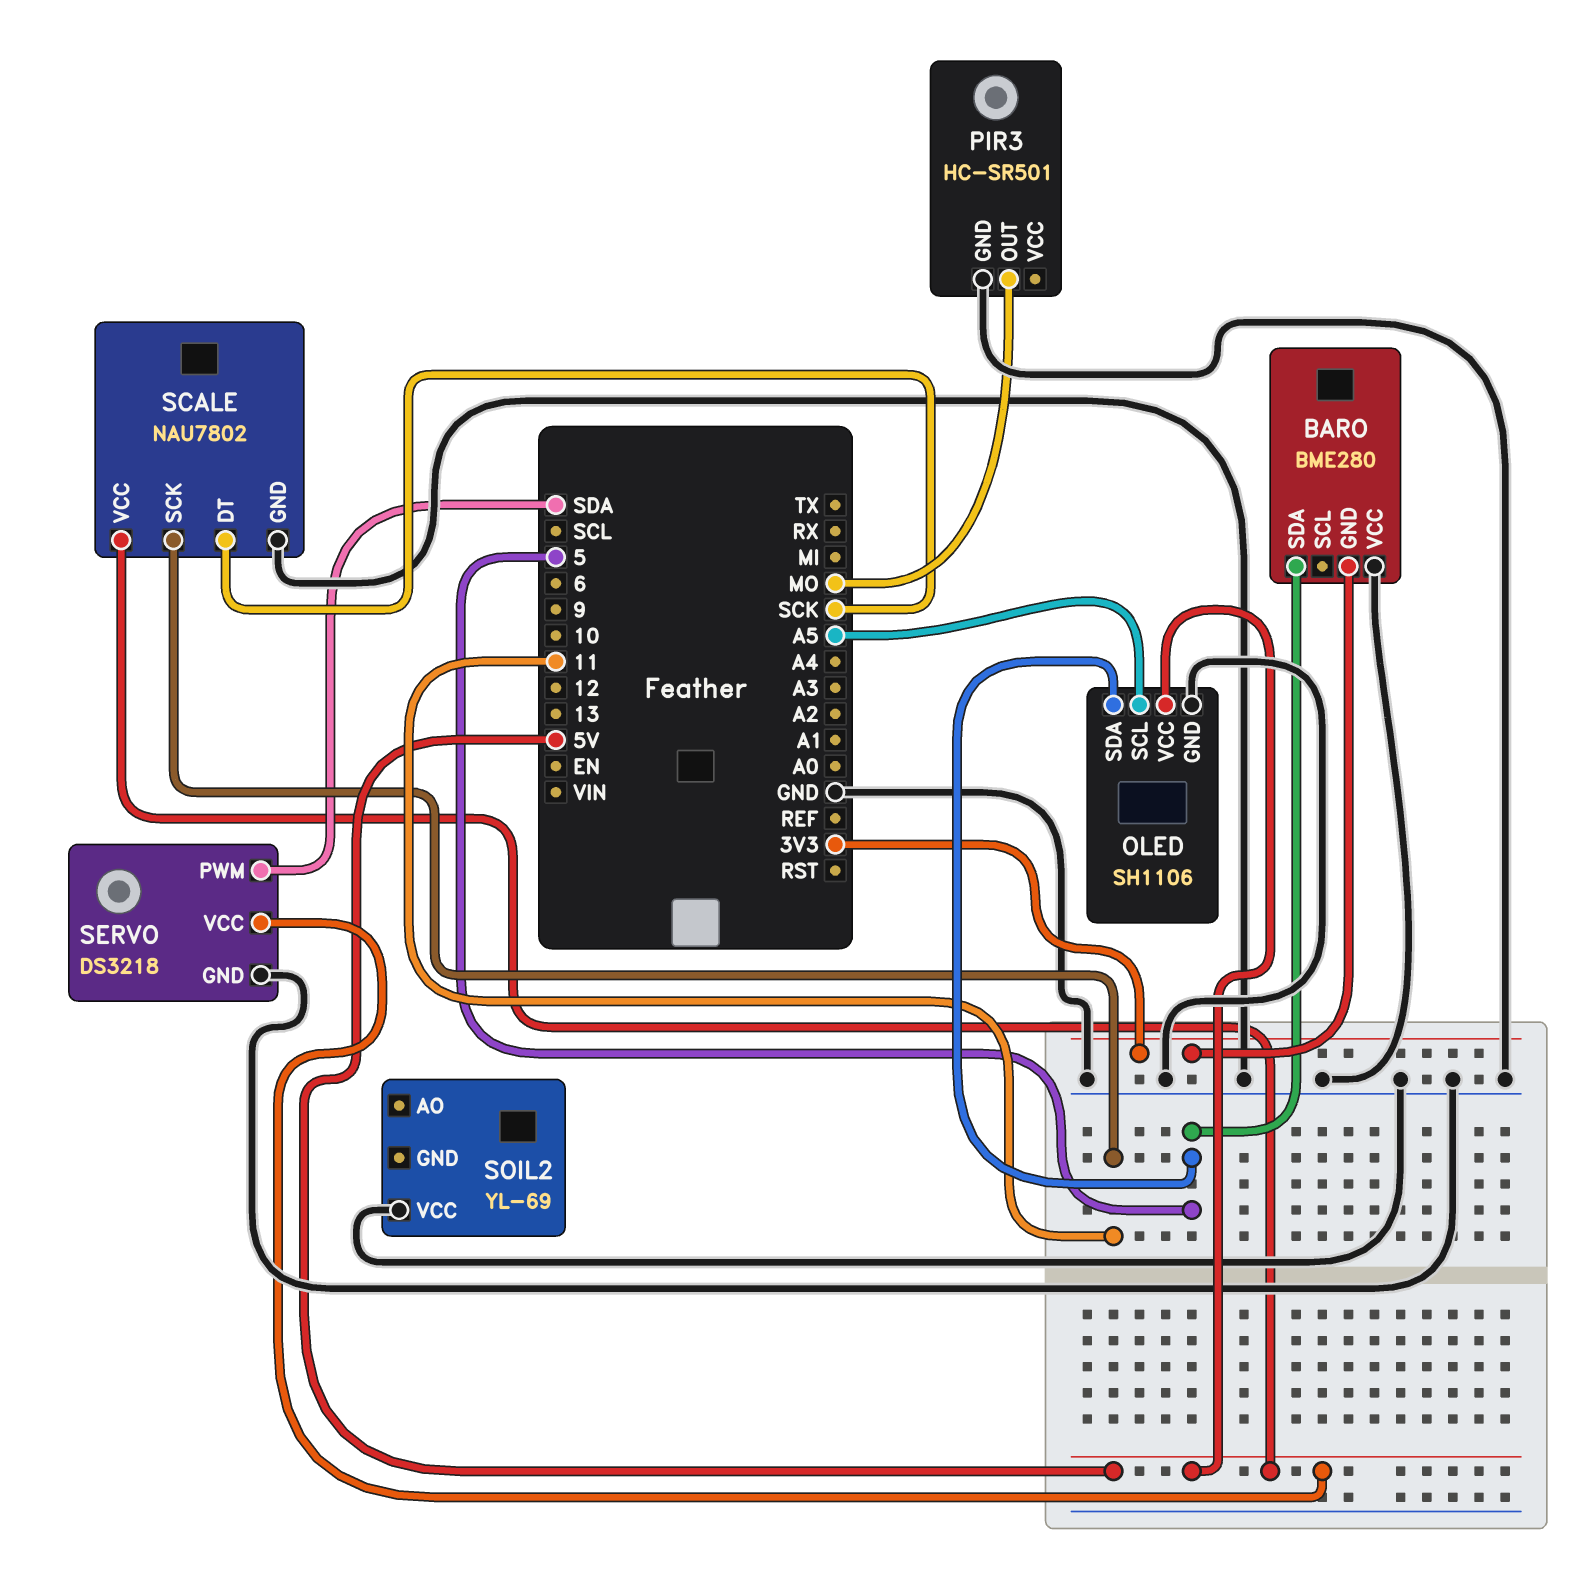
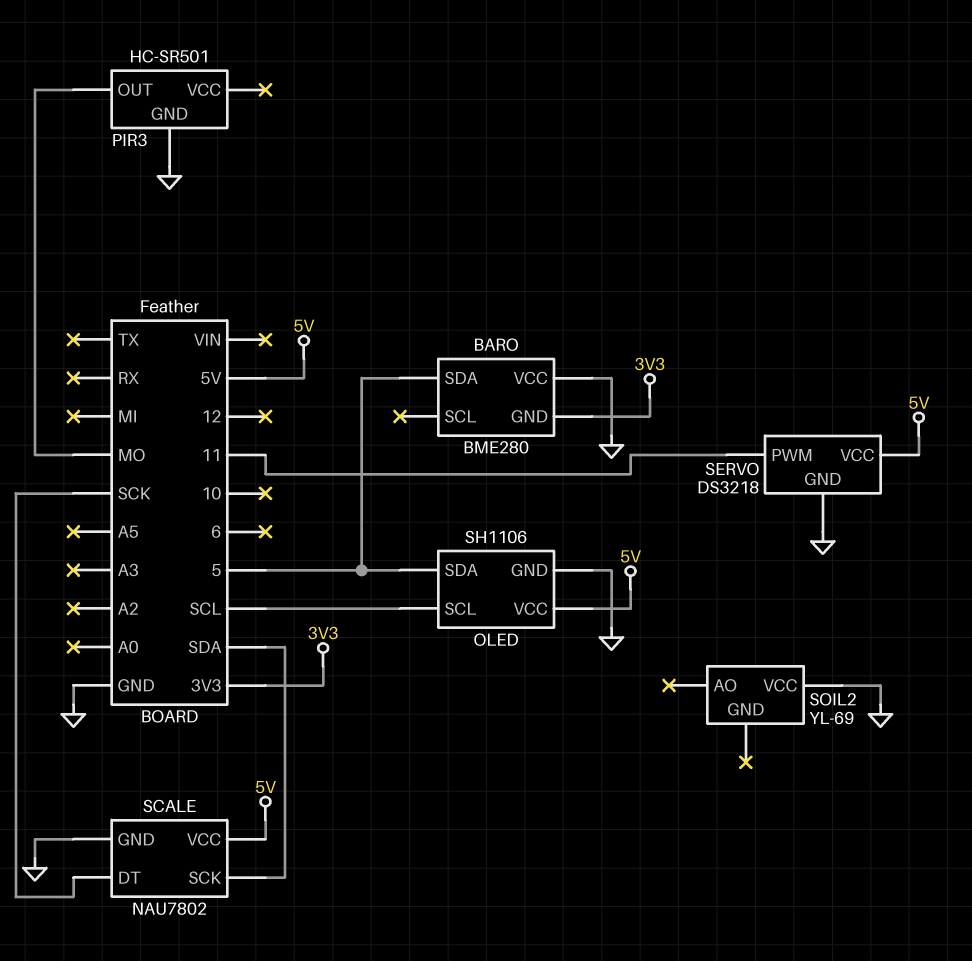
OLED pin SCL: A5 -> SCL
SCALE pin SCK: 11 -> SDA
SERVO pin PWM: SDA -> 11

